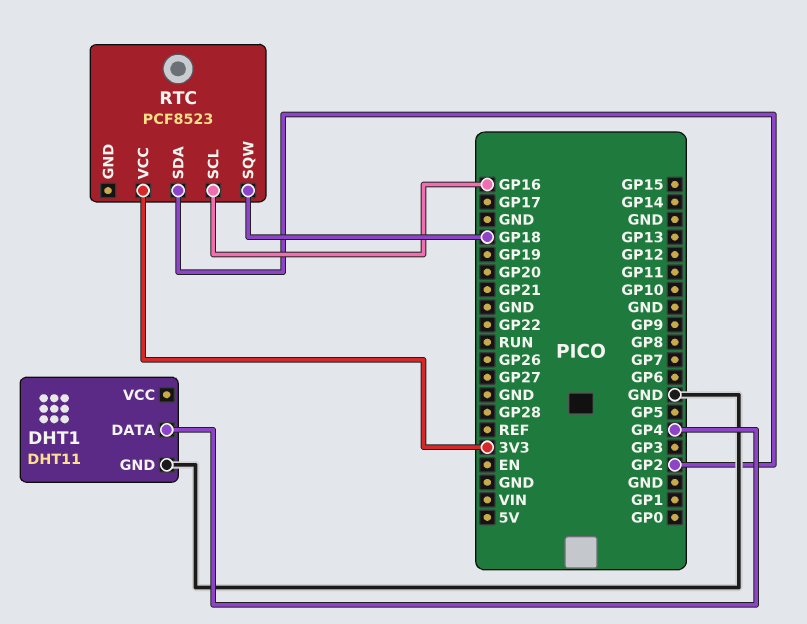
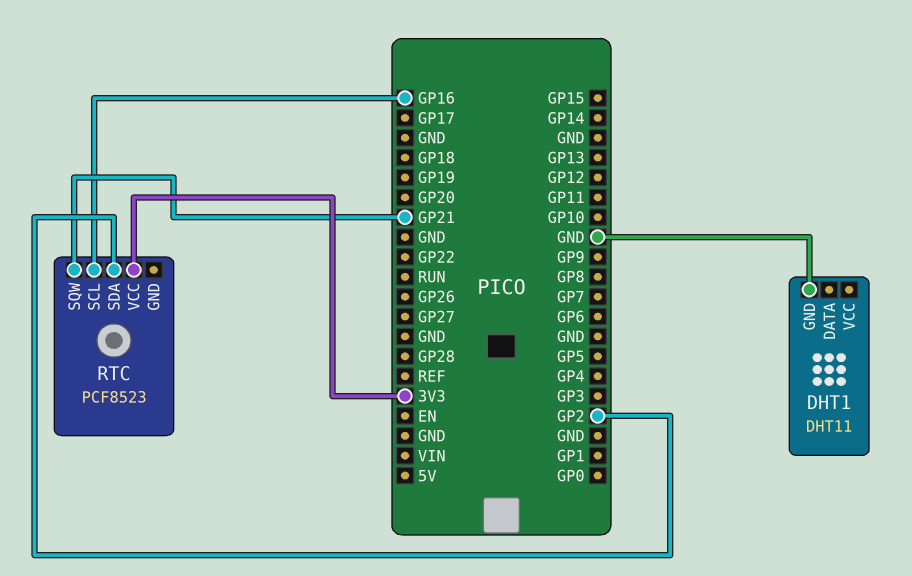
DHT1 pin DATA: GP4 -> none
RTC pin SQW: GP18 -> GP21

